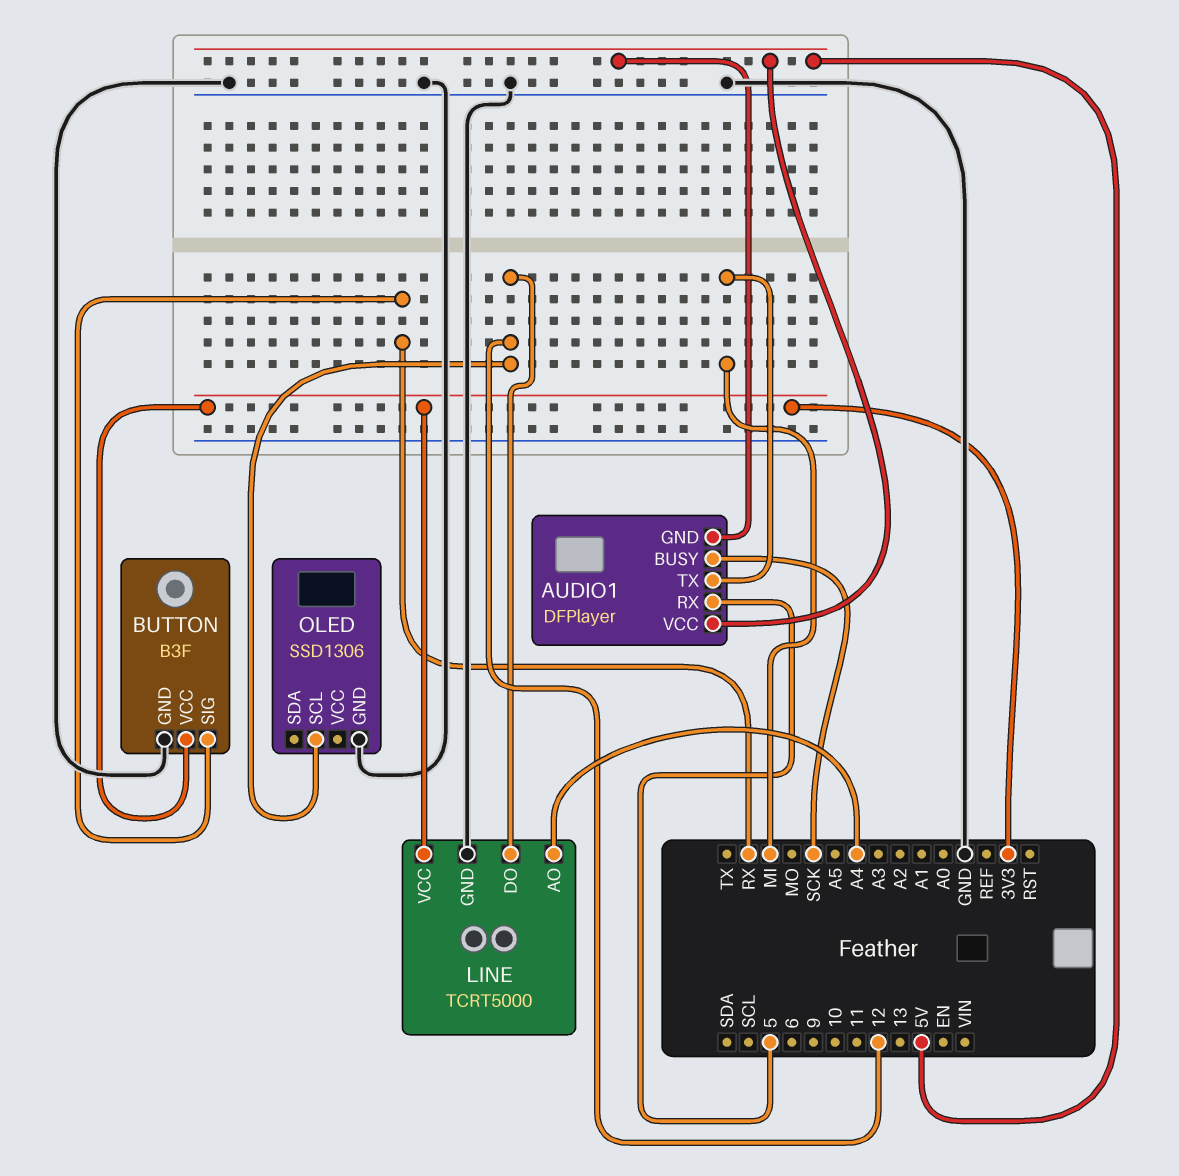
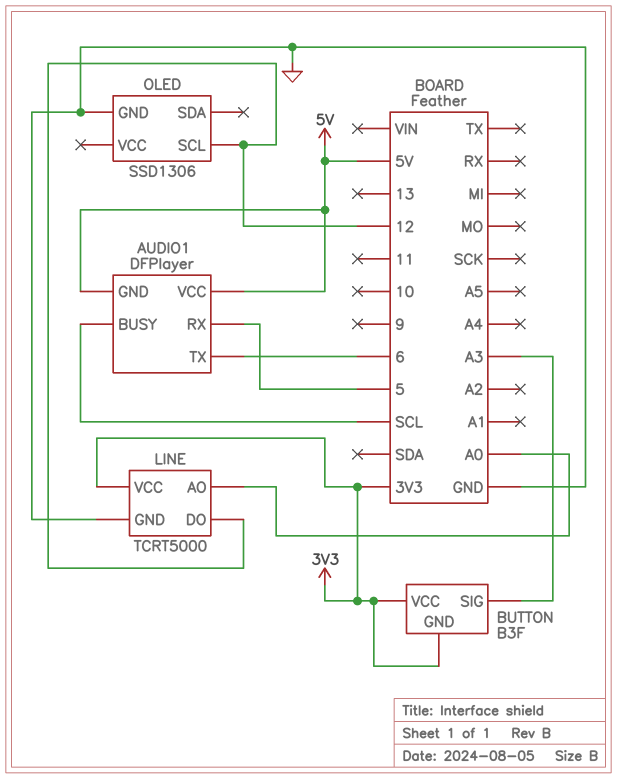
AUDIO1 pin BUSY: SCK -> SCL
AUDIO1 pin TX: MI -> 6
BUTTON pin GND: GND -> 3V3
BUTTON pin SIG: RX -> A3
LINE pin AO: A4 -> A0

